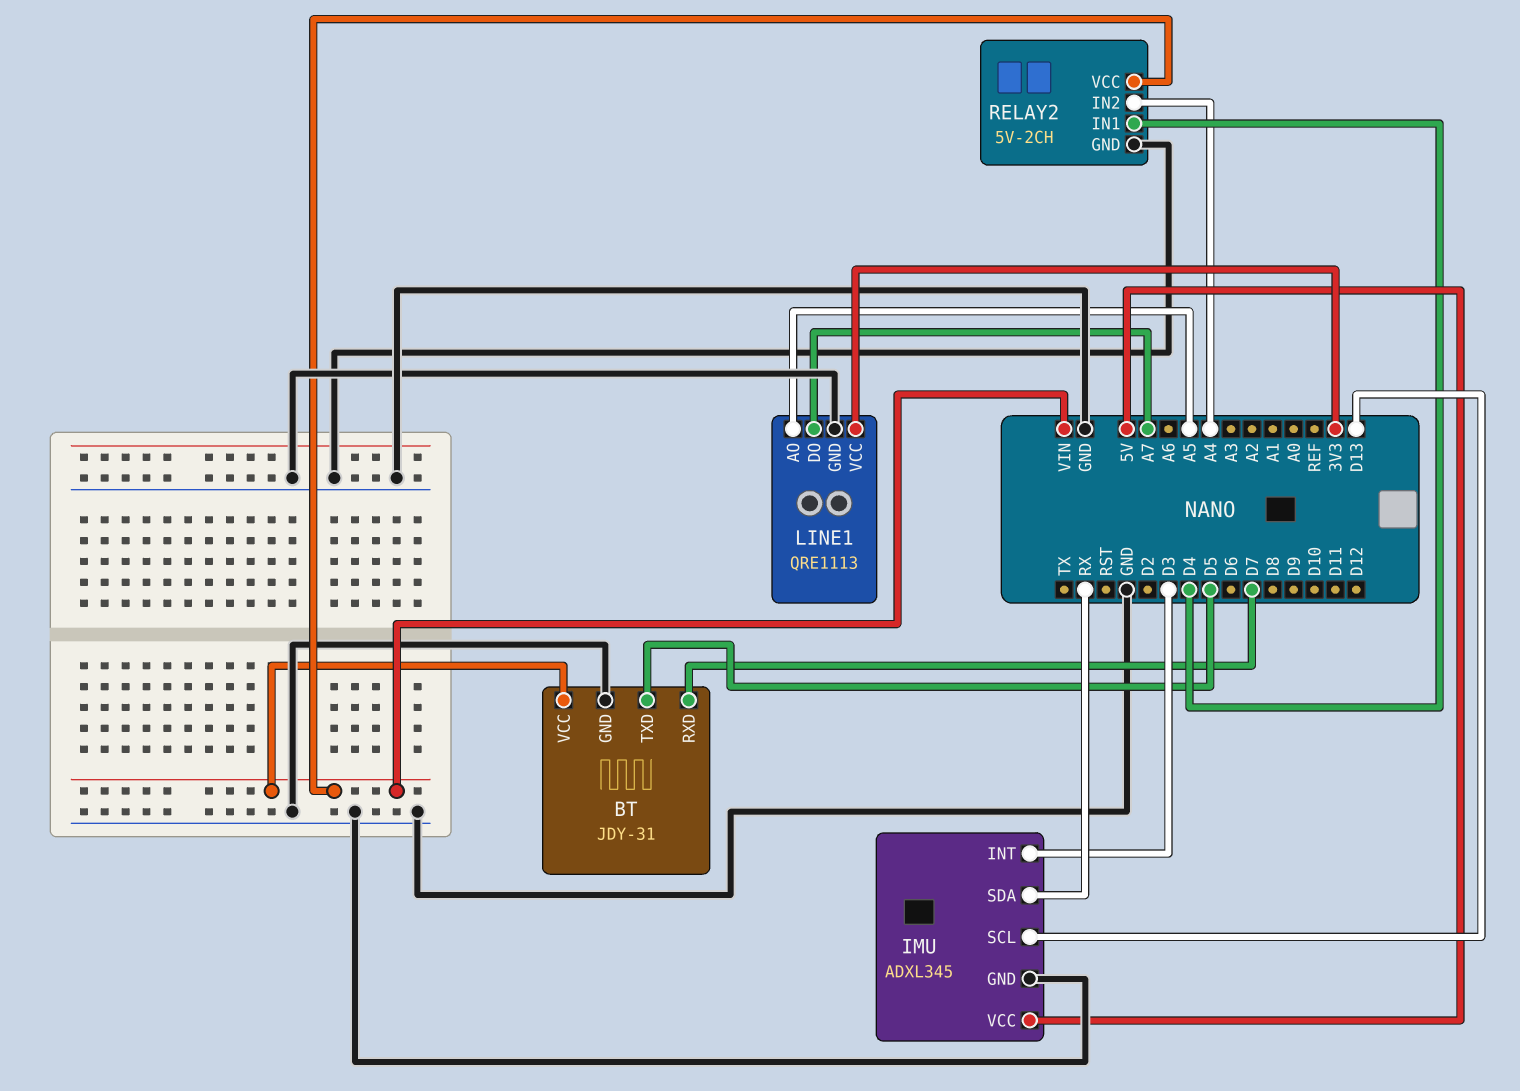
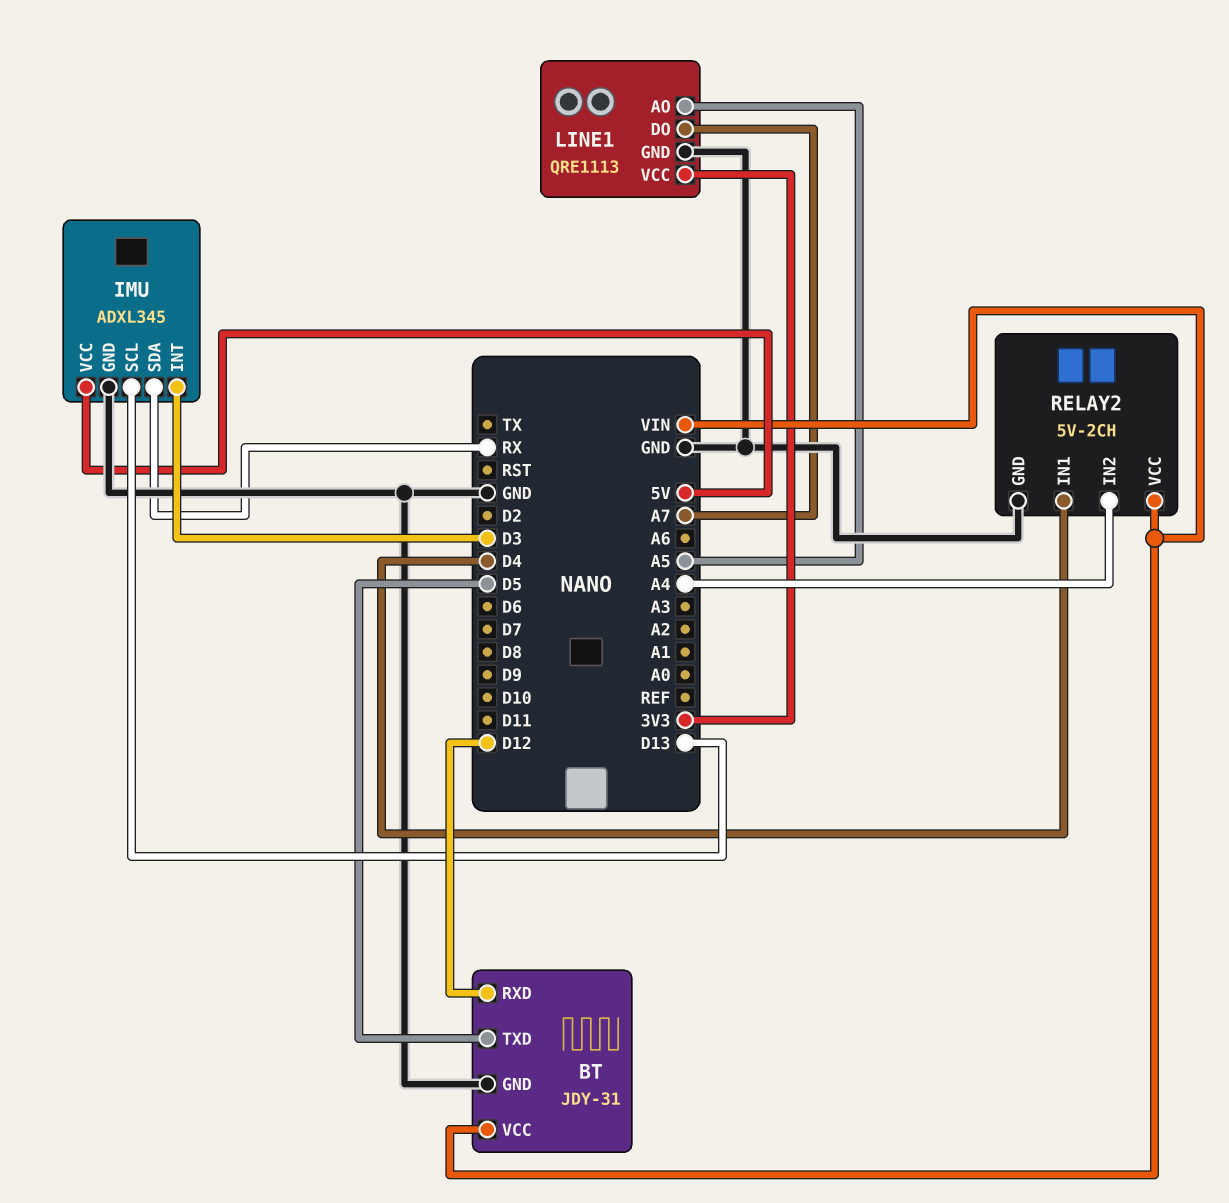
BT pin RXD: D7 -> D12

